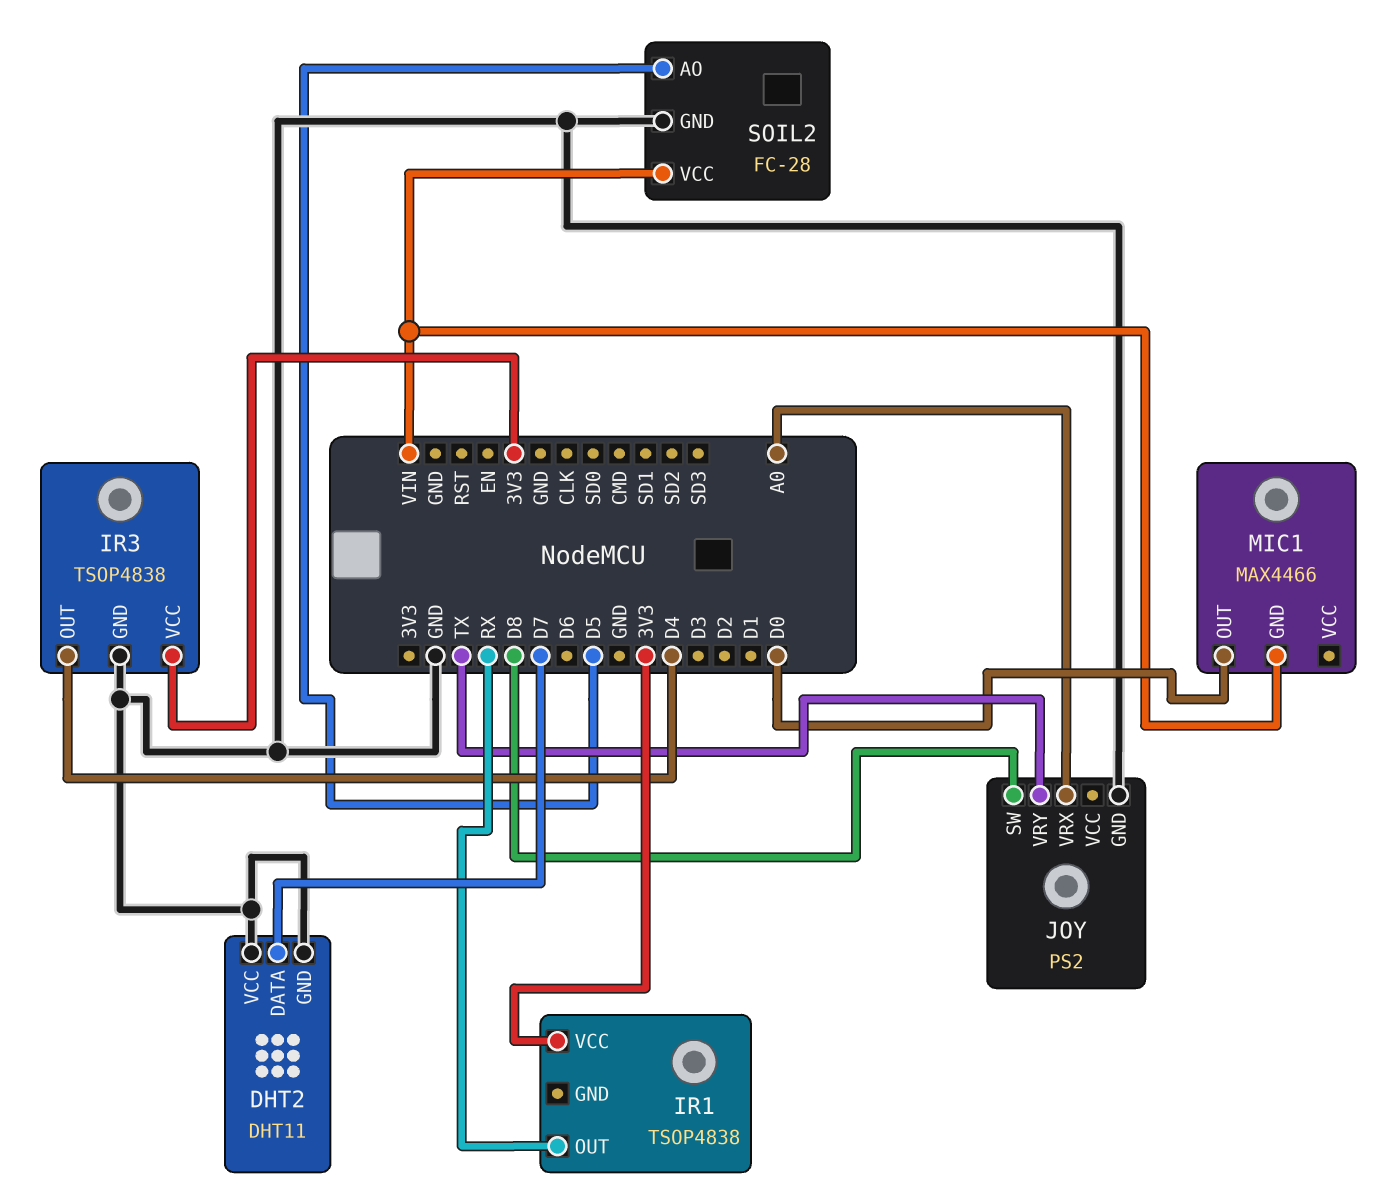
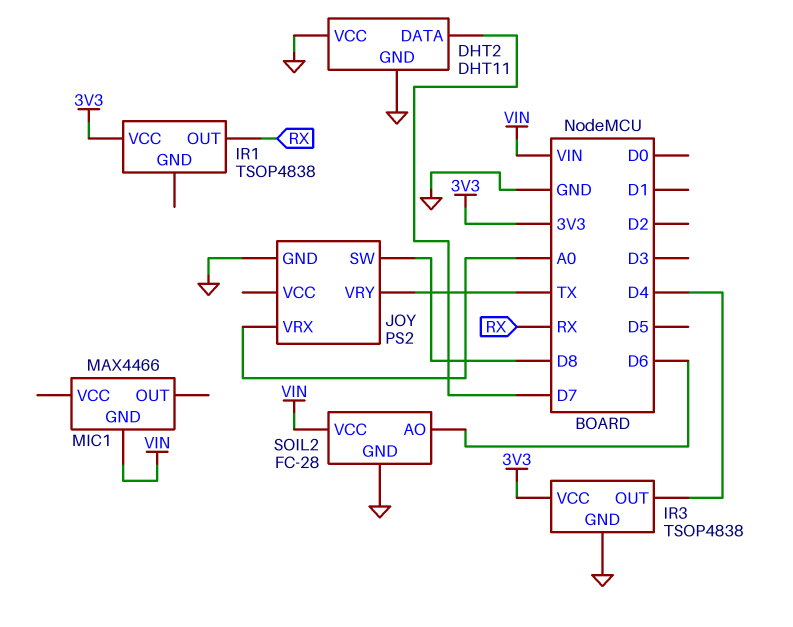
MIC1 pin OUT: D0 -> none
SOIL2 pin AO: D5 -> D6

